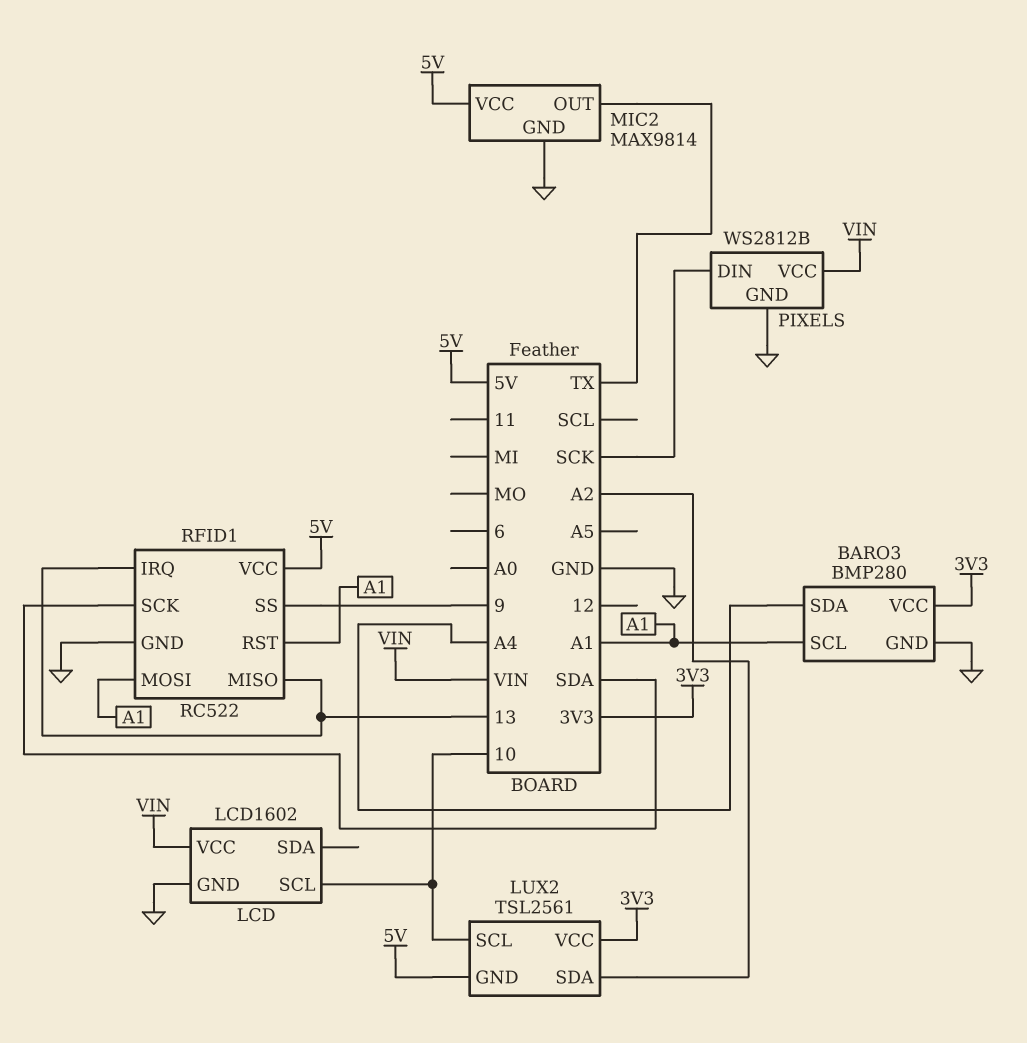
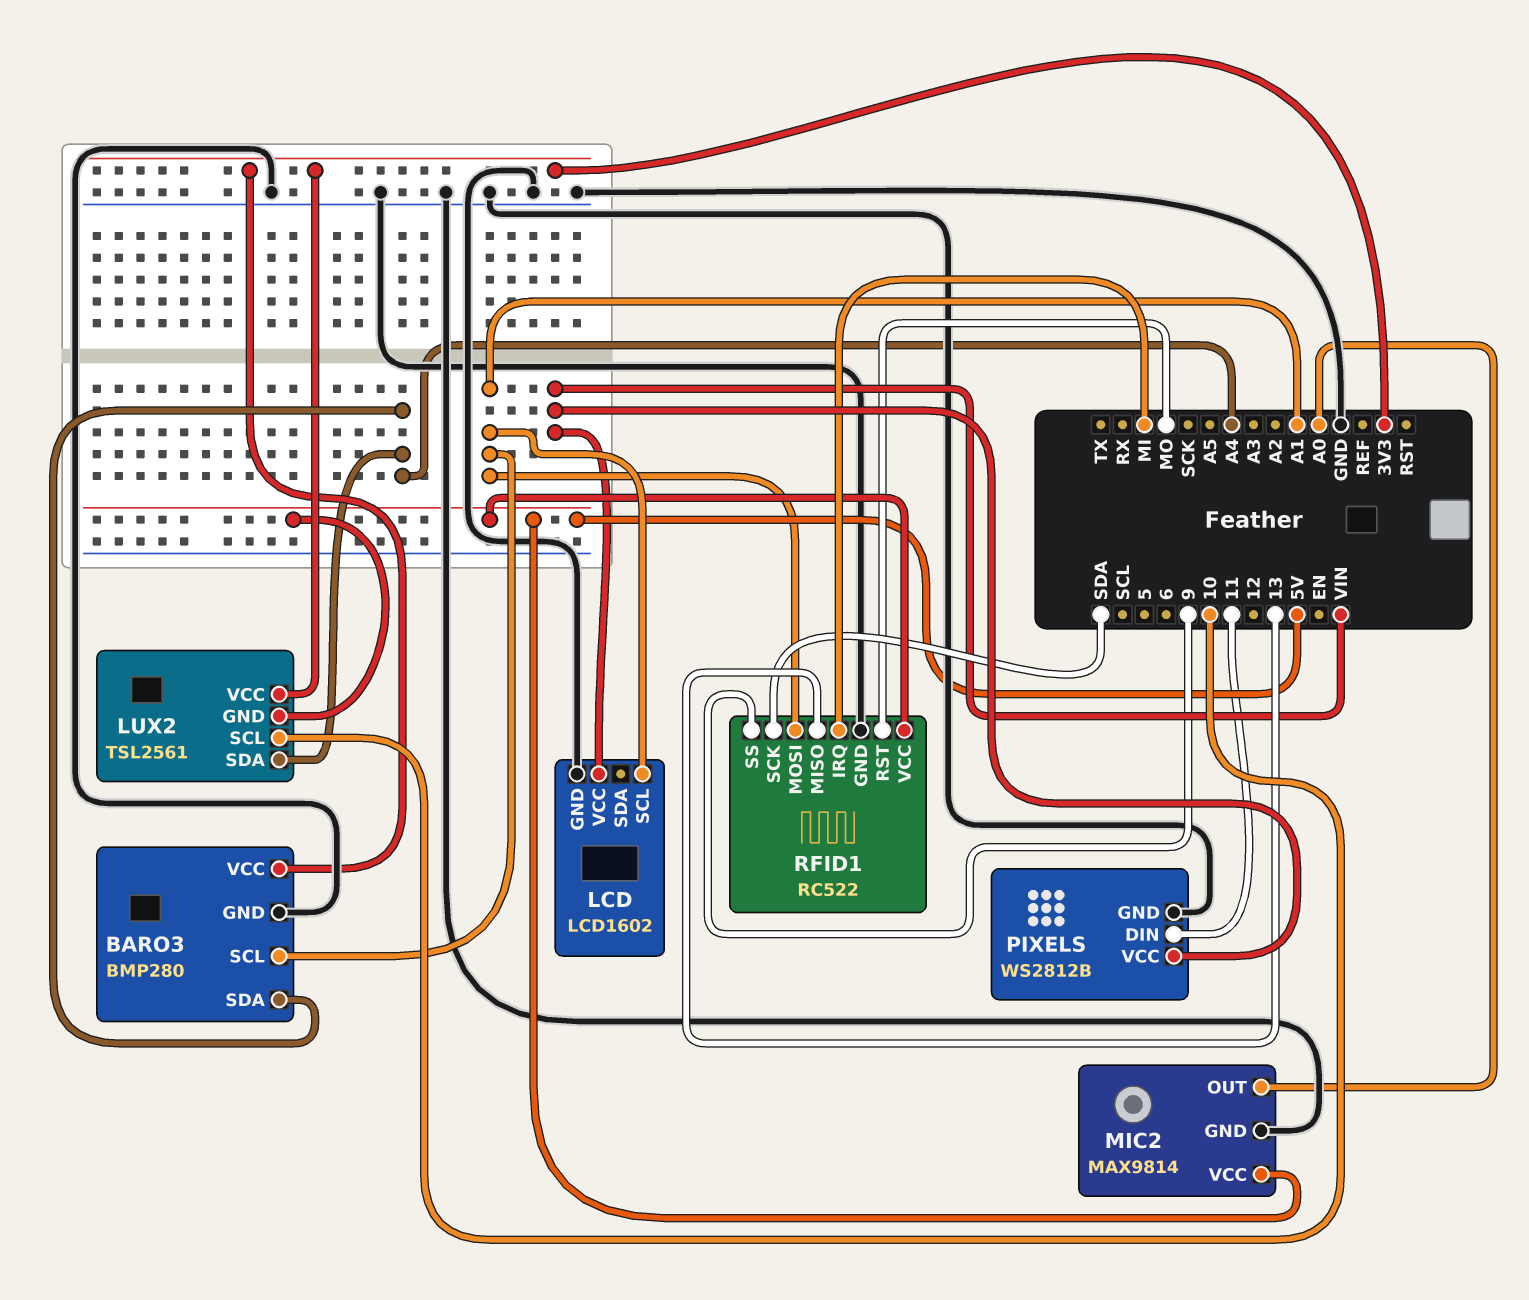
LCD pin SCL: 10 -> A1
LUX2 pin SDA: A2 -> A4
MIC2 pin OUT: TX -> A0
PIXELS pin DIN: SCK -> 11
RFID1 pin IRQ: 13 -> MI
RFID1 pin RST: A1 -> MO

